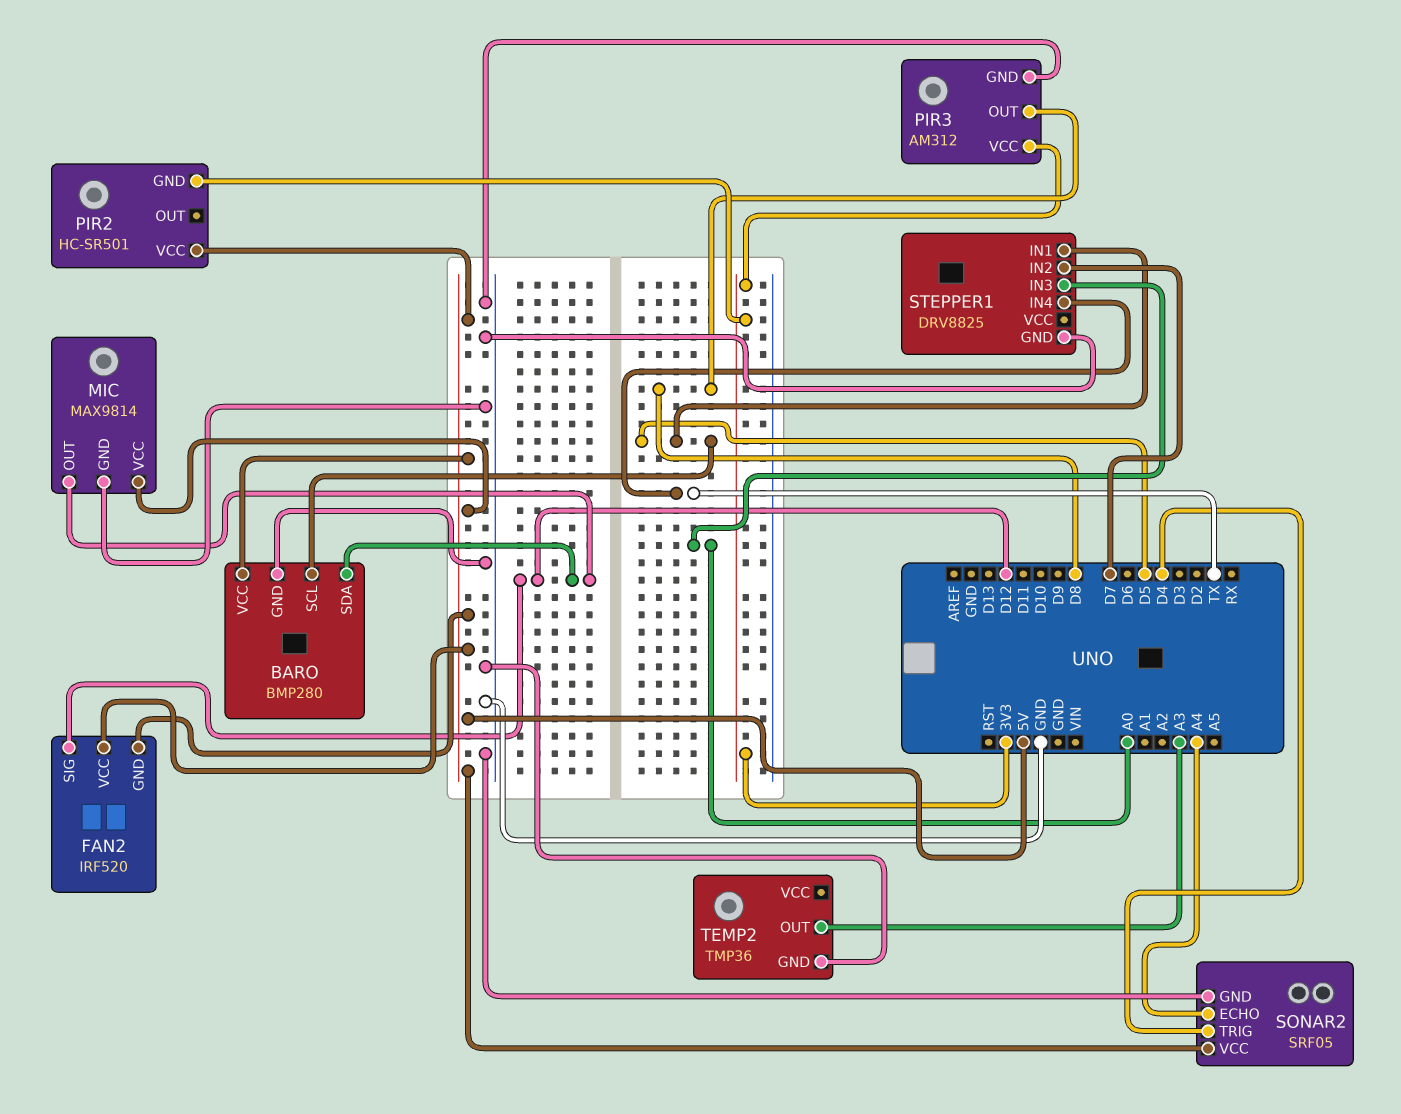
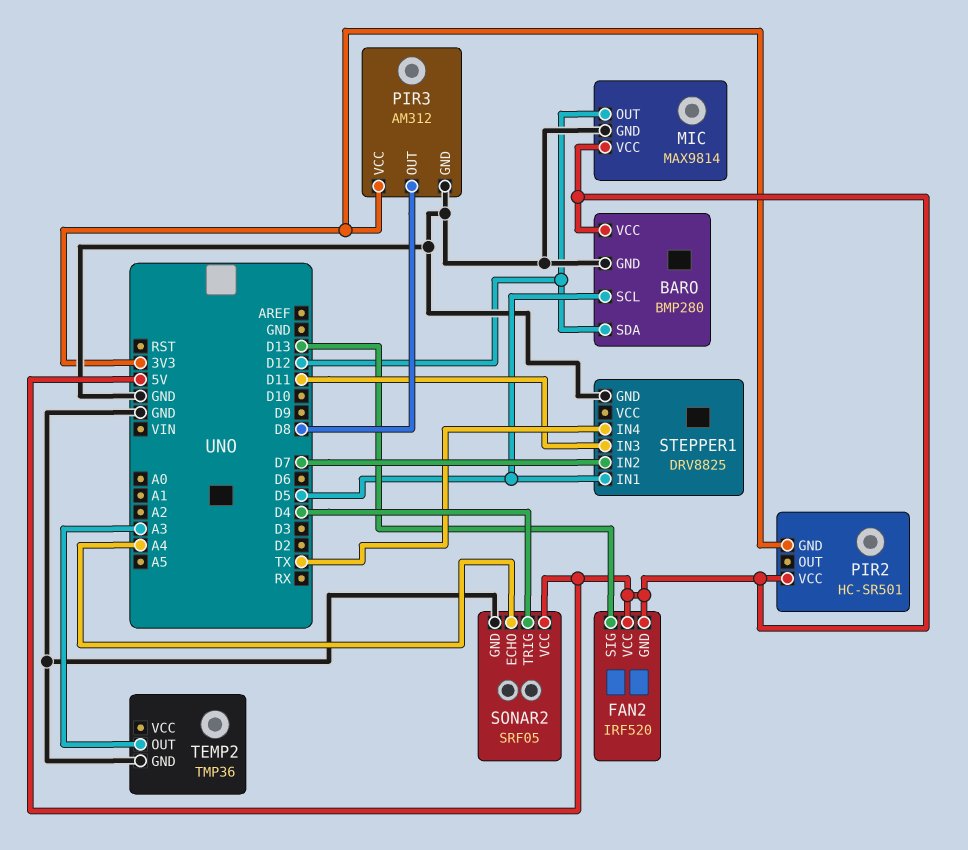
FAN2 pin SIG: D12 -> D13
STEPPER1 pin IN3: A0 -> D11

